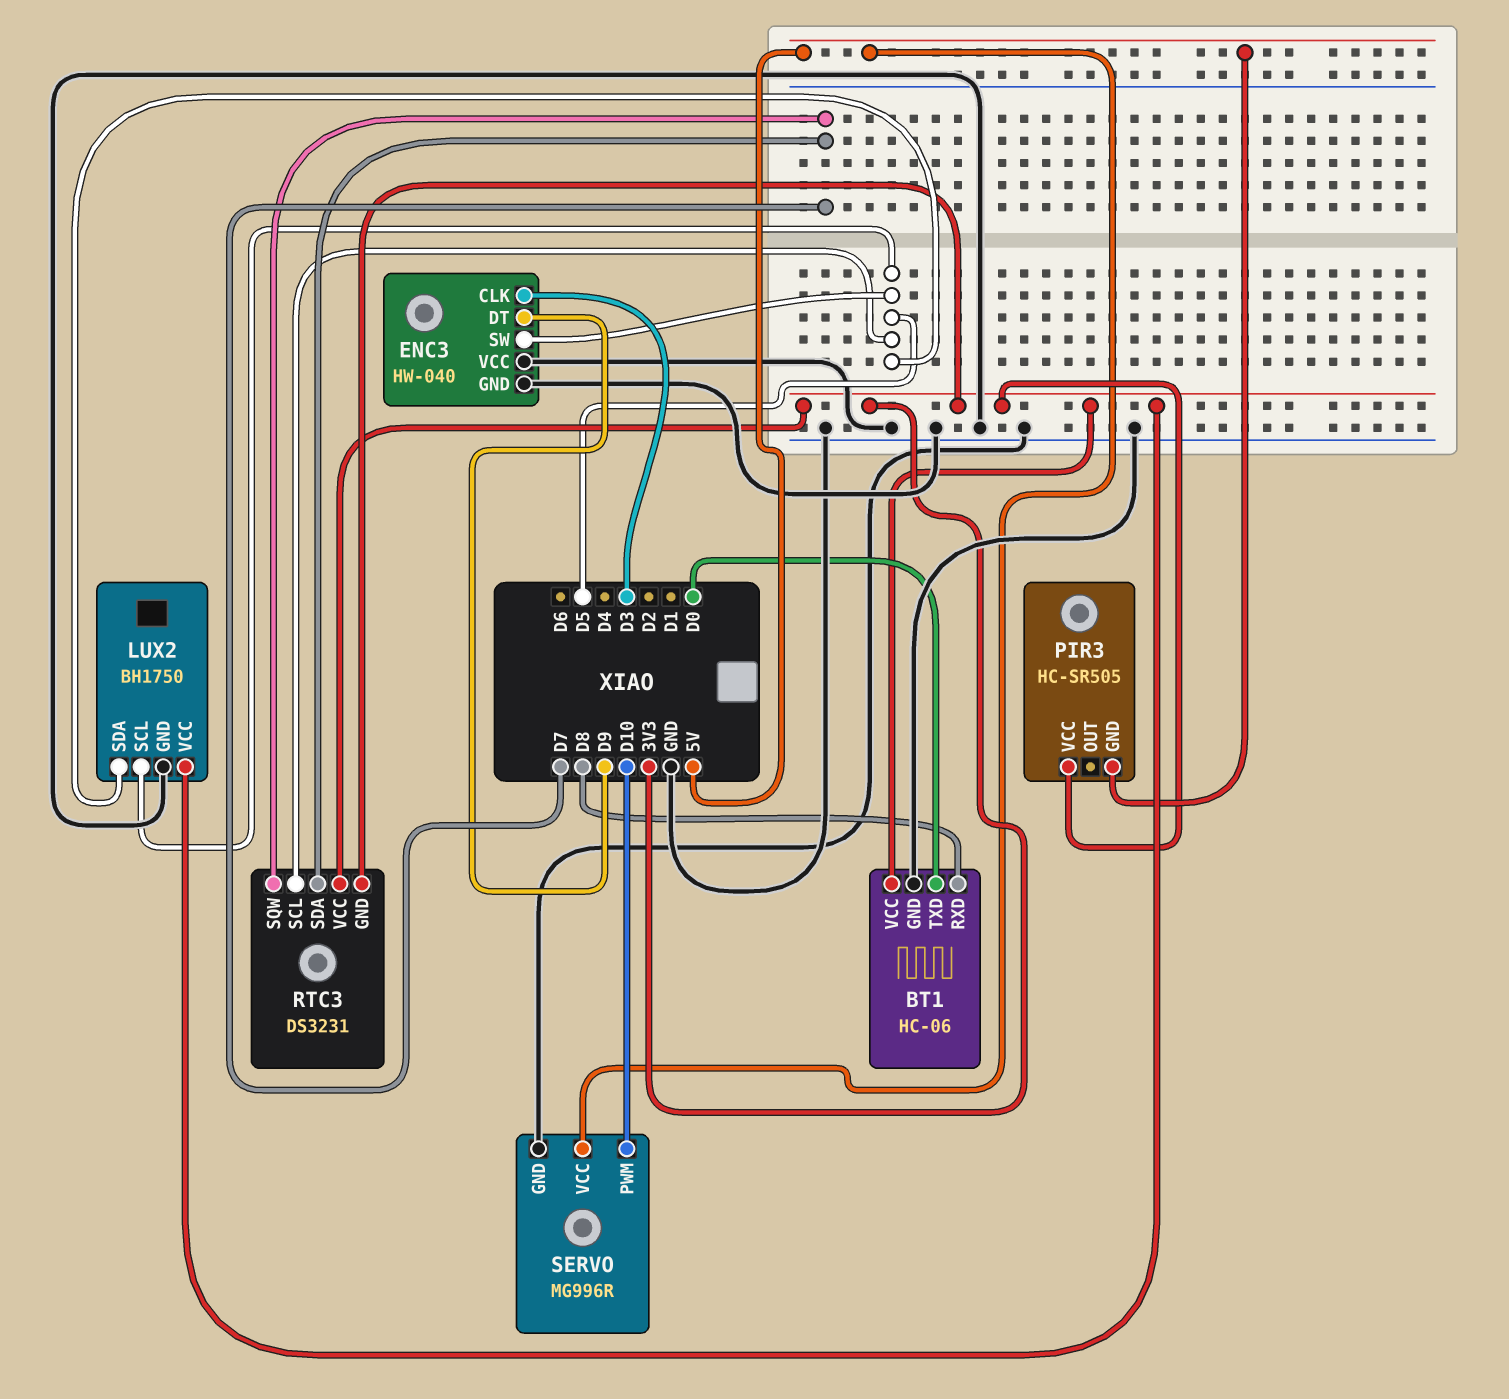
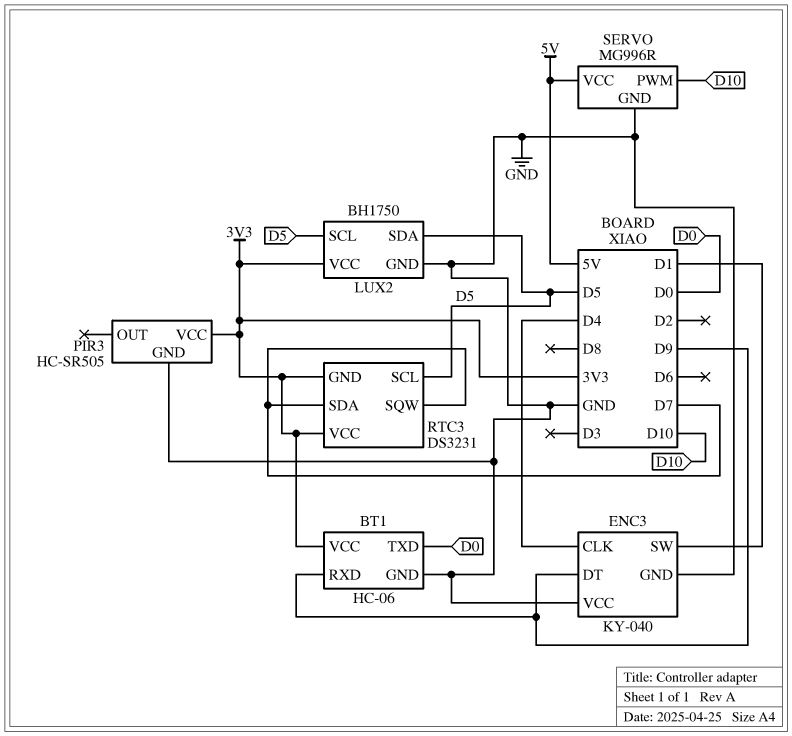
BT1 pin RXD: D8 -> D9
ENC3: HW-040 -> KY-040
ENC3 pin CLK: D3 -> D4
ENC3 pin SW: D5 -> D1
PIR3 pin GND: 5V -> GND

